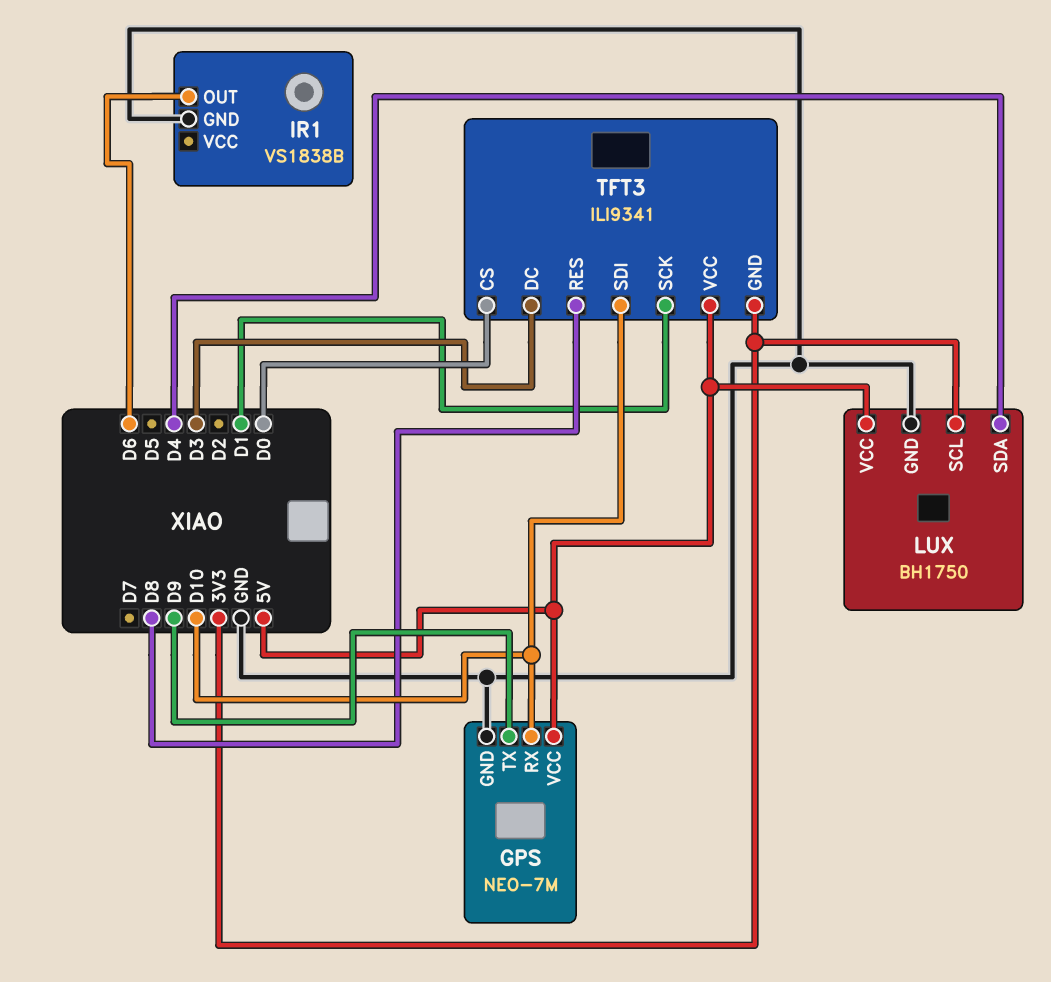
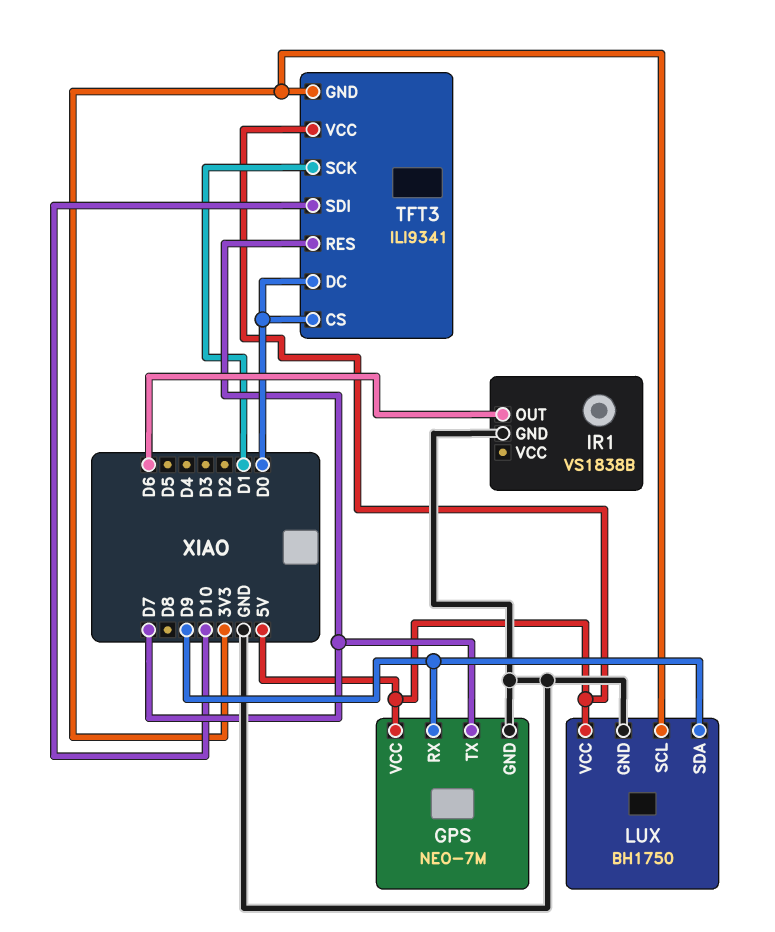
GPS pin RX: D10 -> D9
GPS pin TX: D9 -> D7
LUX pin SDA: D4 -> D9
TFT3 pin DC: D3 -> D0
TFT3 pin RES: D8 -> D7

